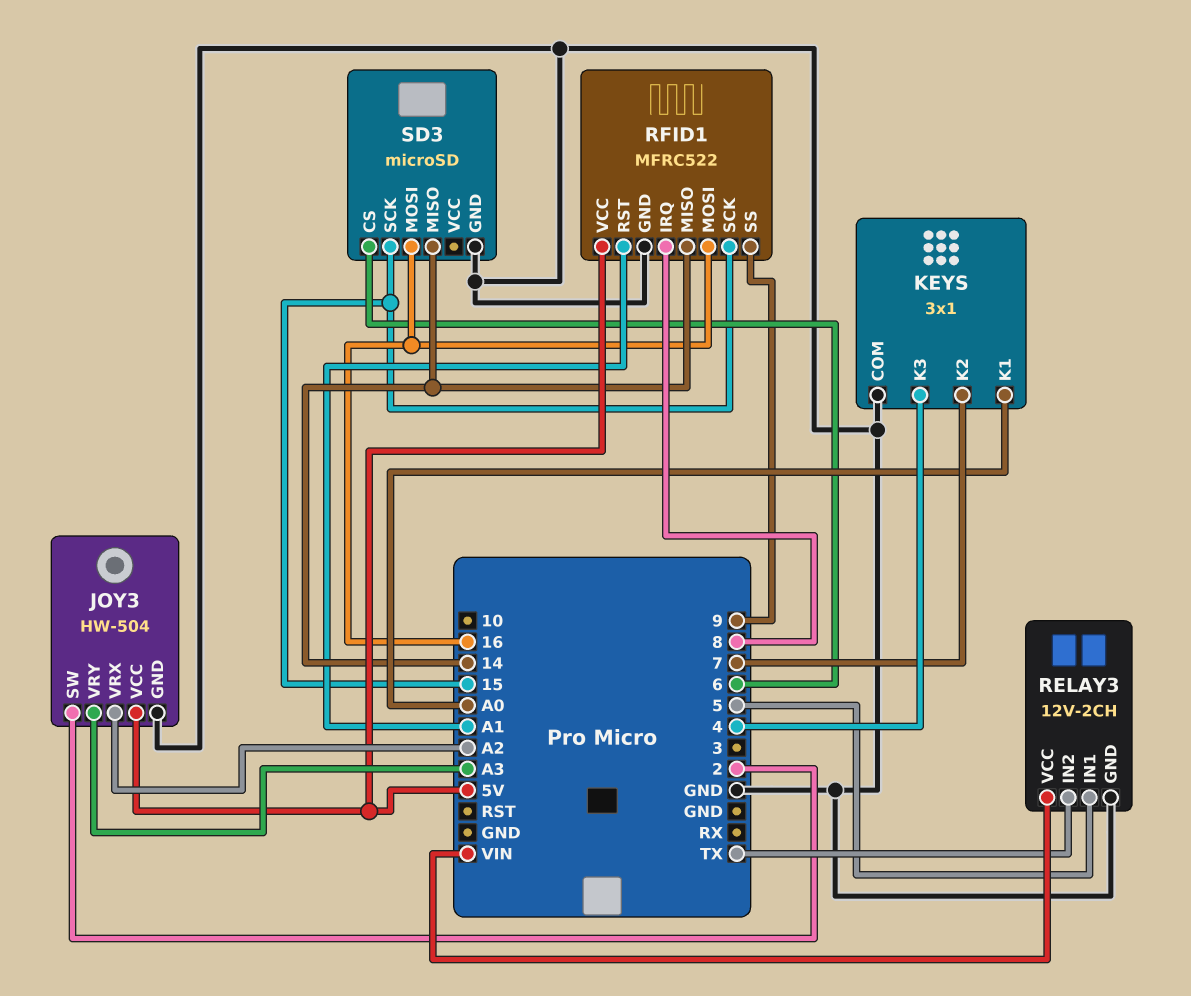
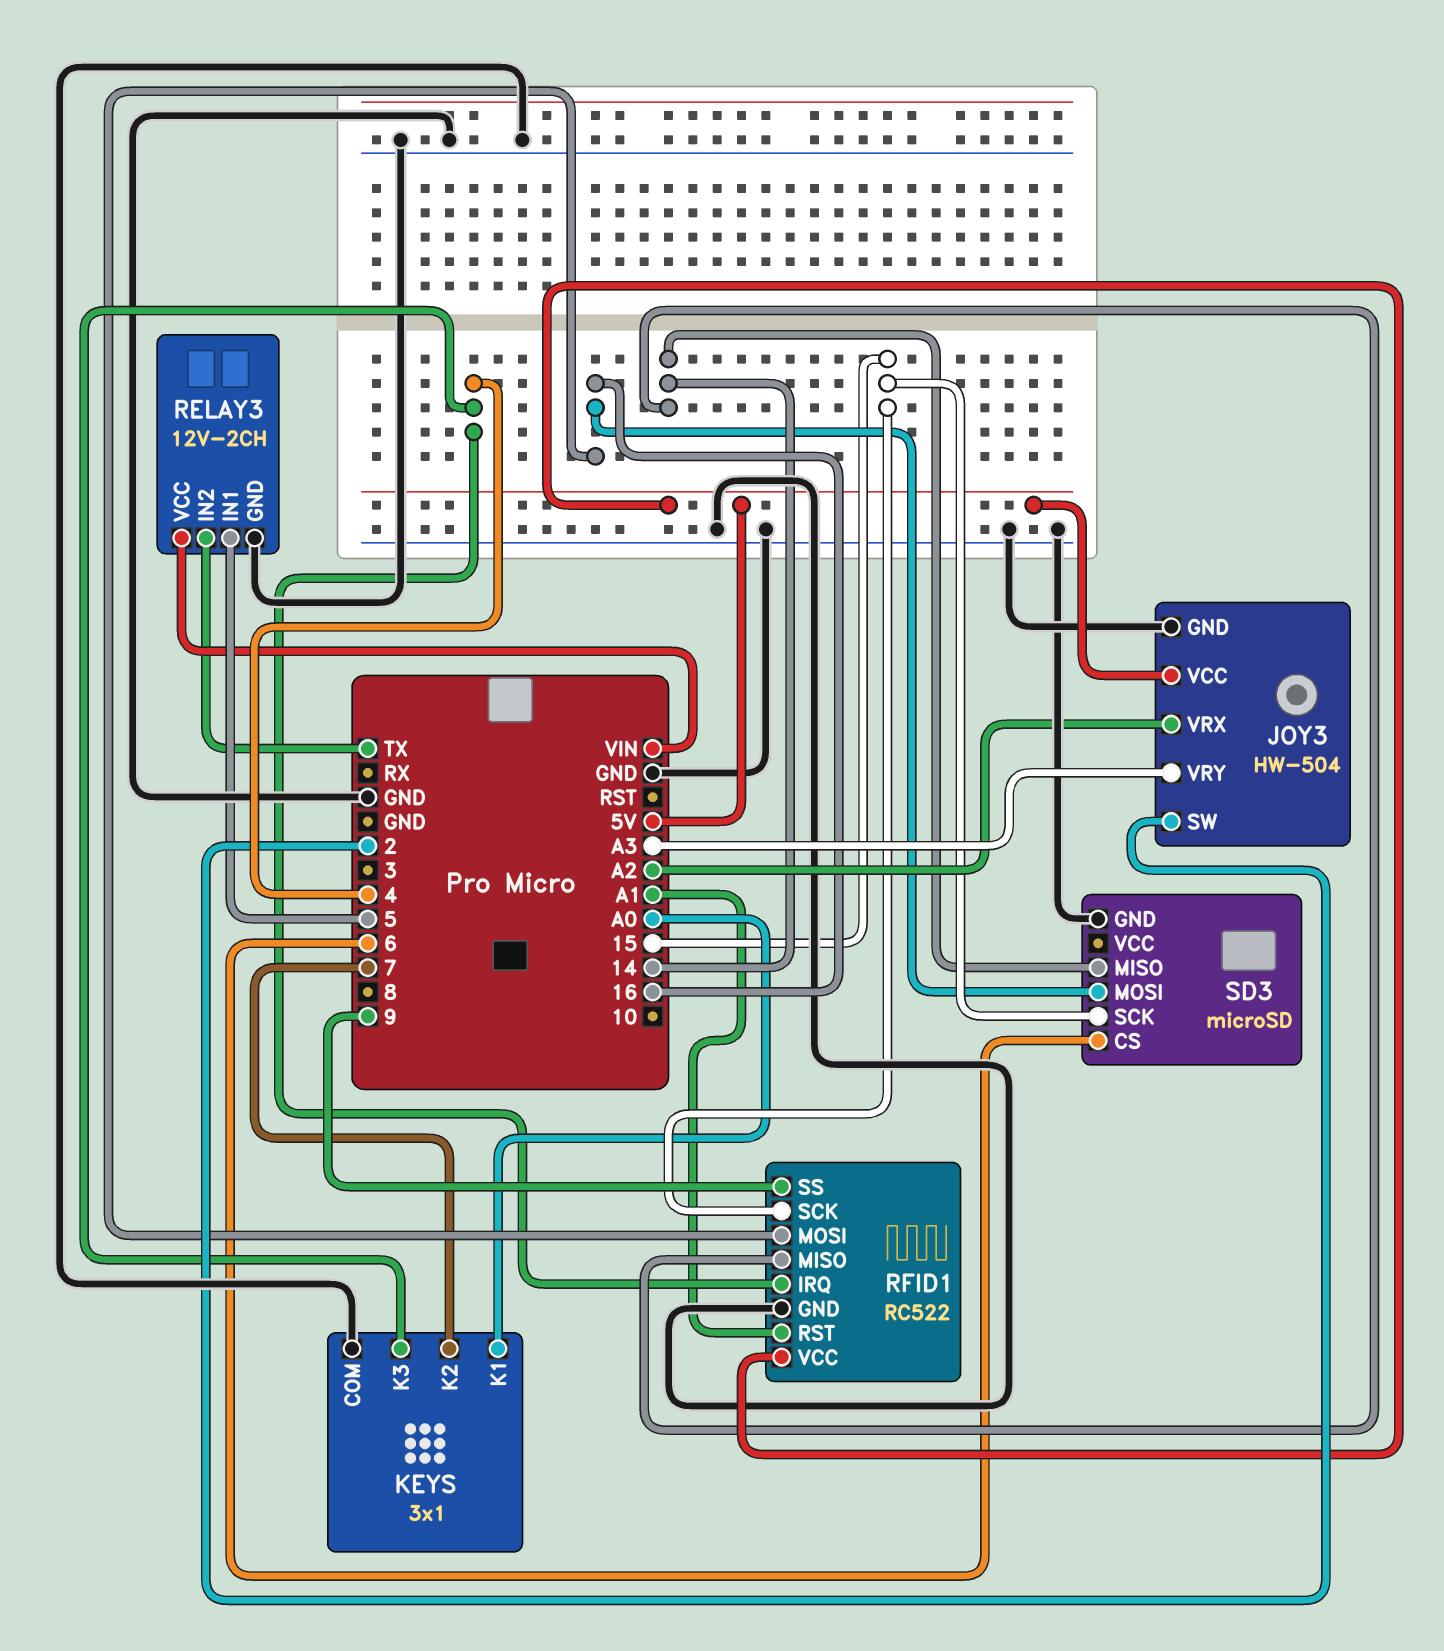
RFID1: MFRC522 -> RC522
RFID1 pin IRQ: 8 -> 4

